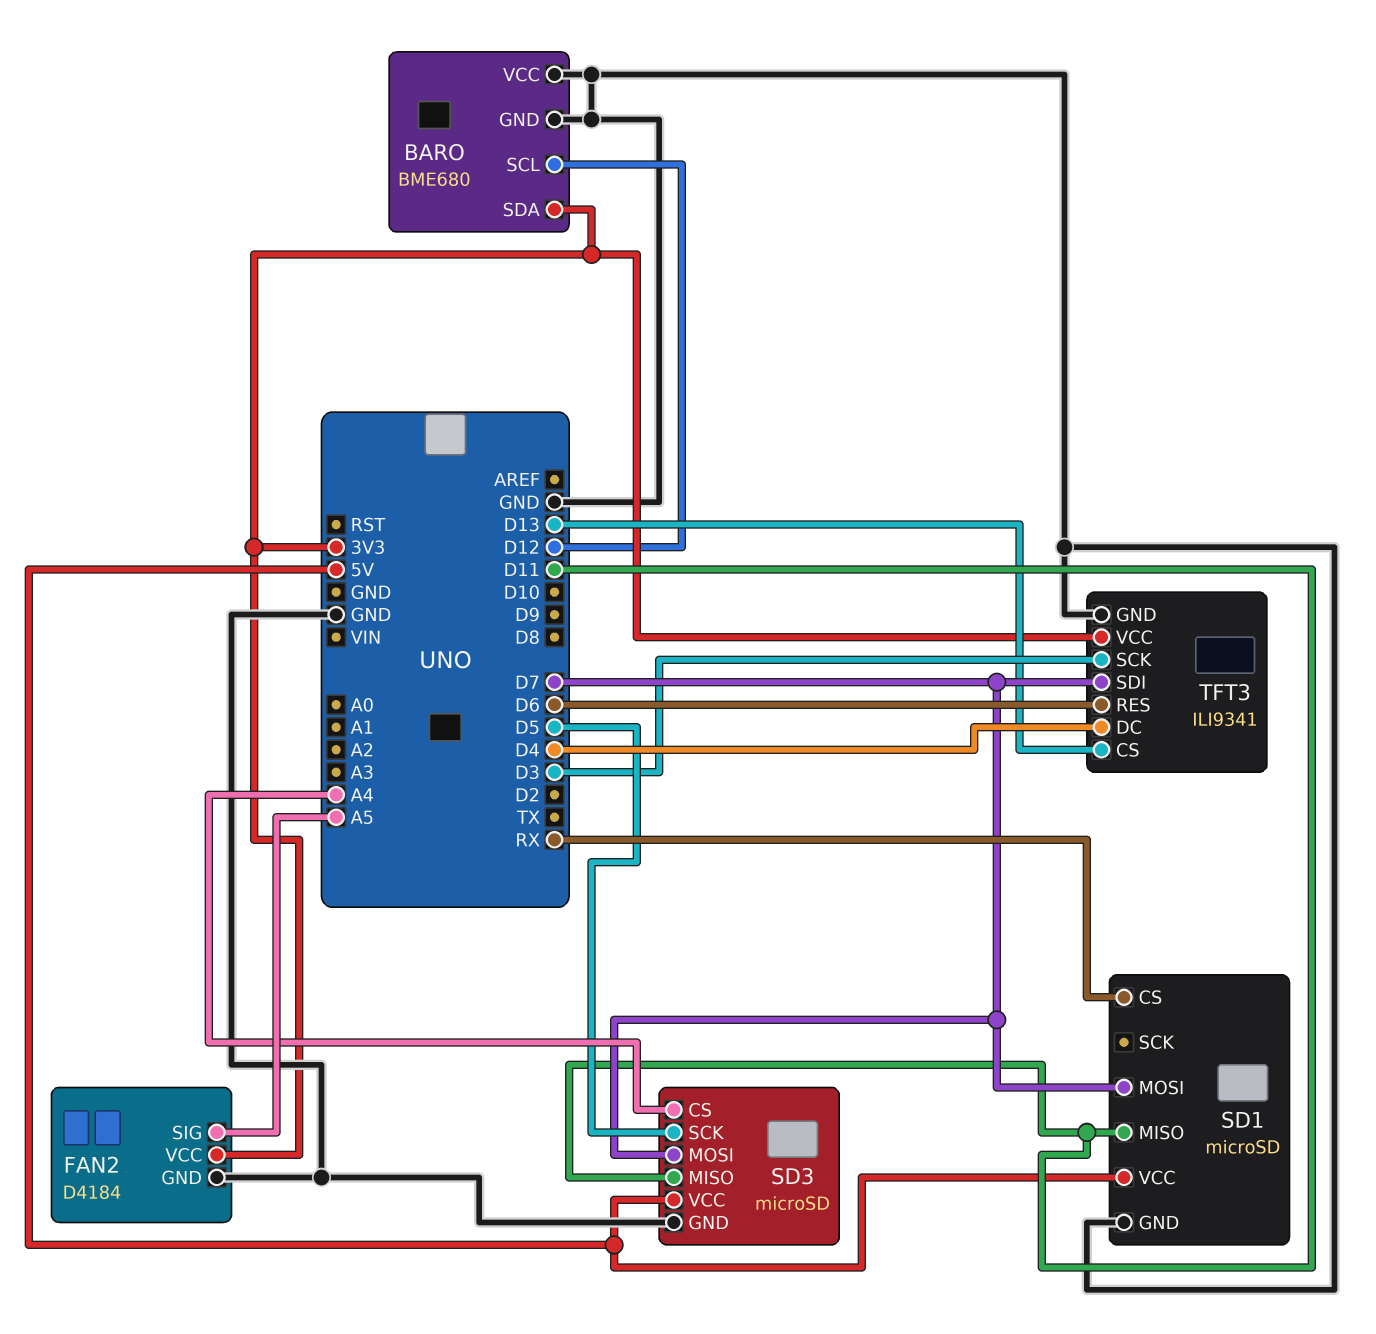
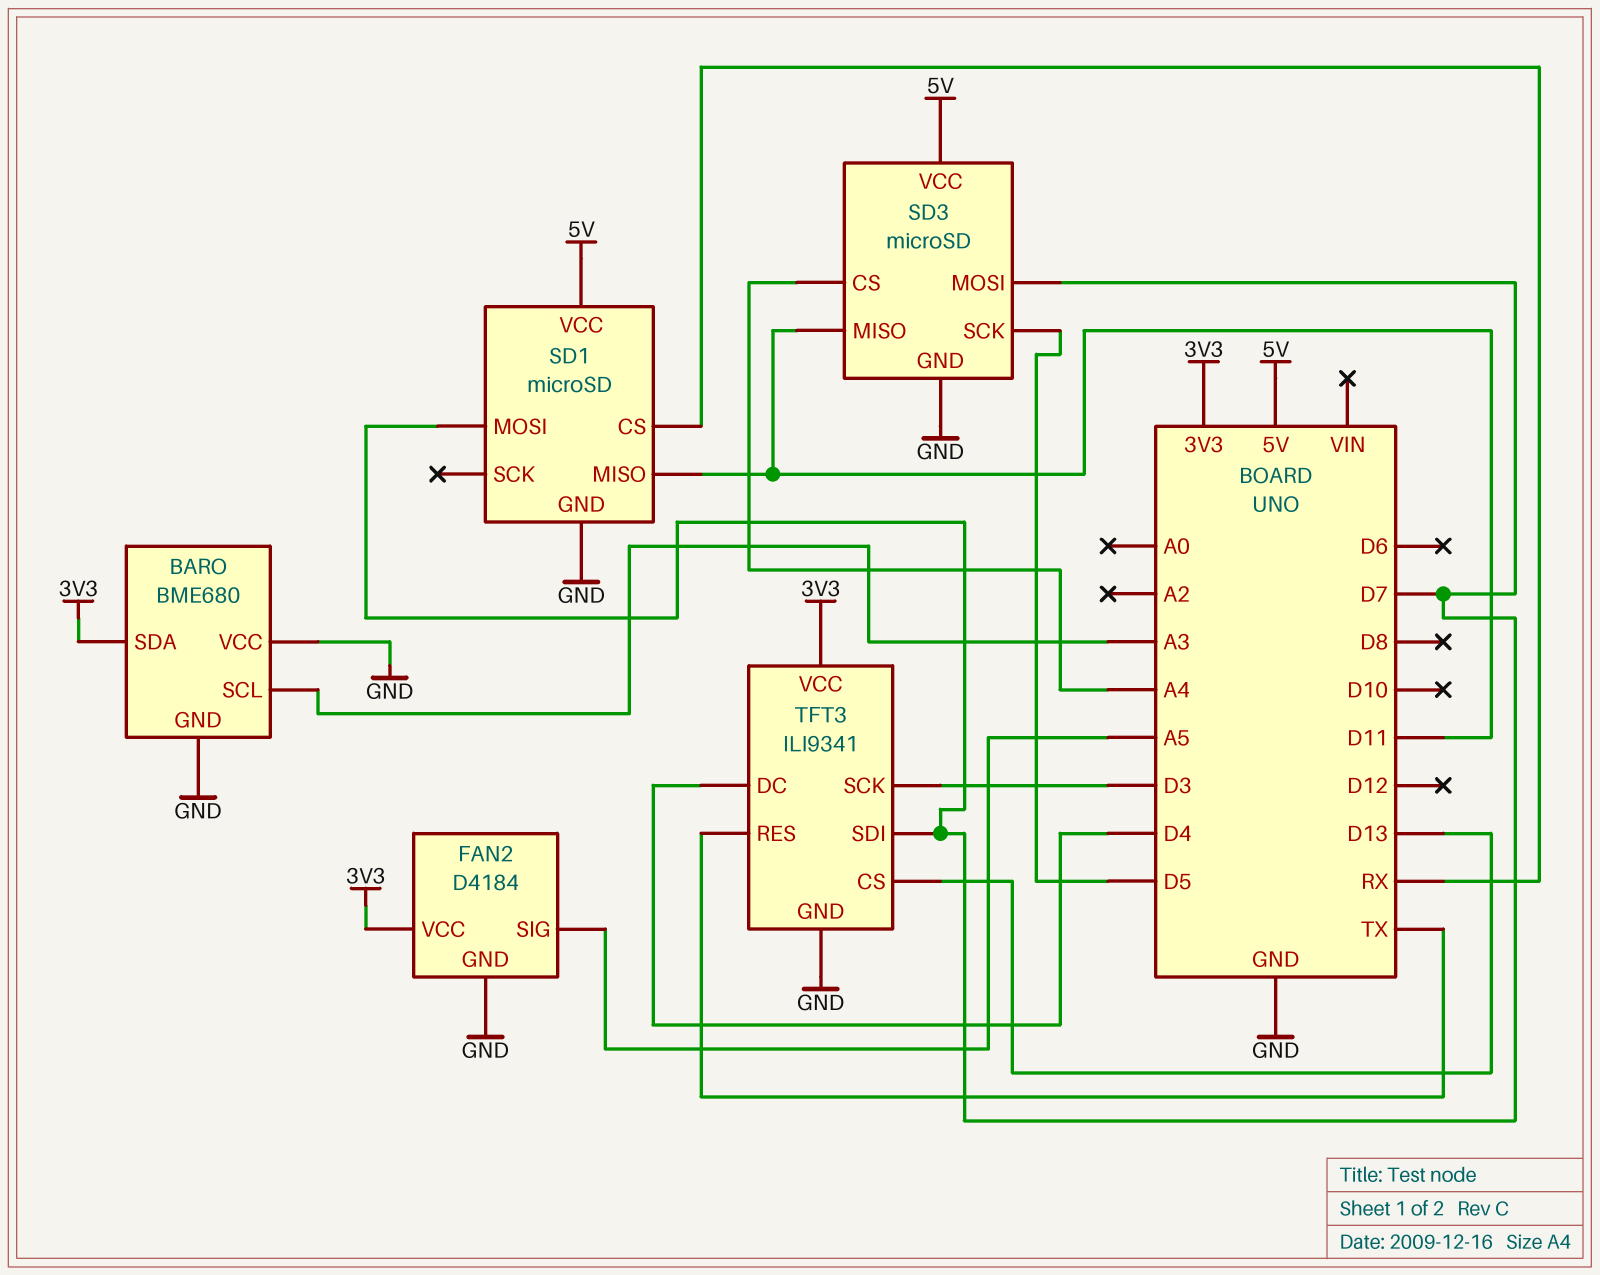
BARO pin SCL: D12 -> A3
TFT3 pin RES: D6 -> TX

